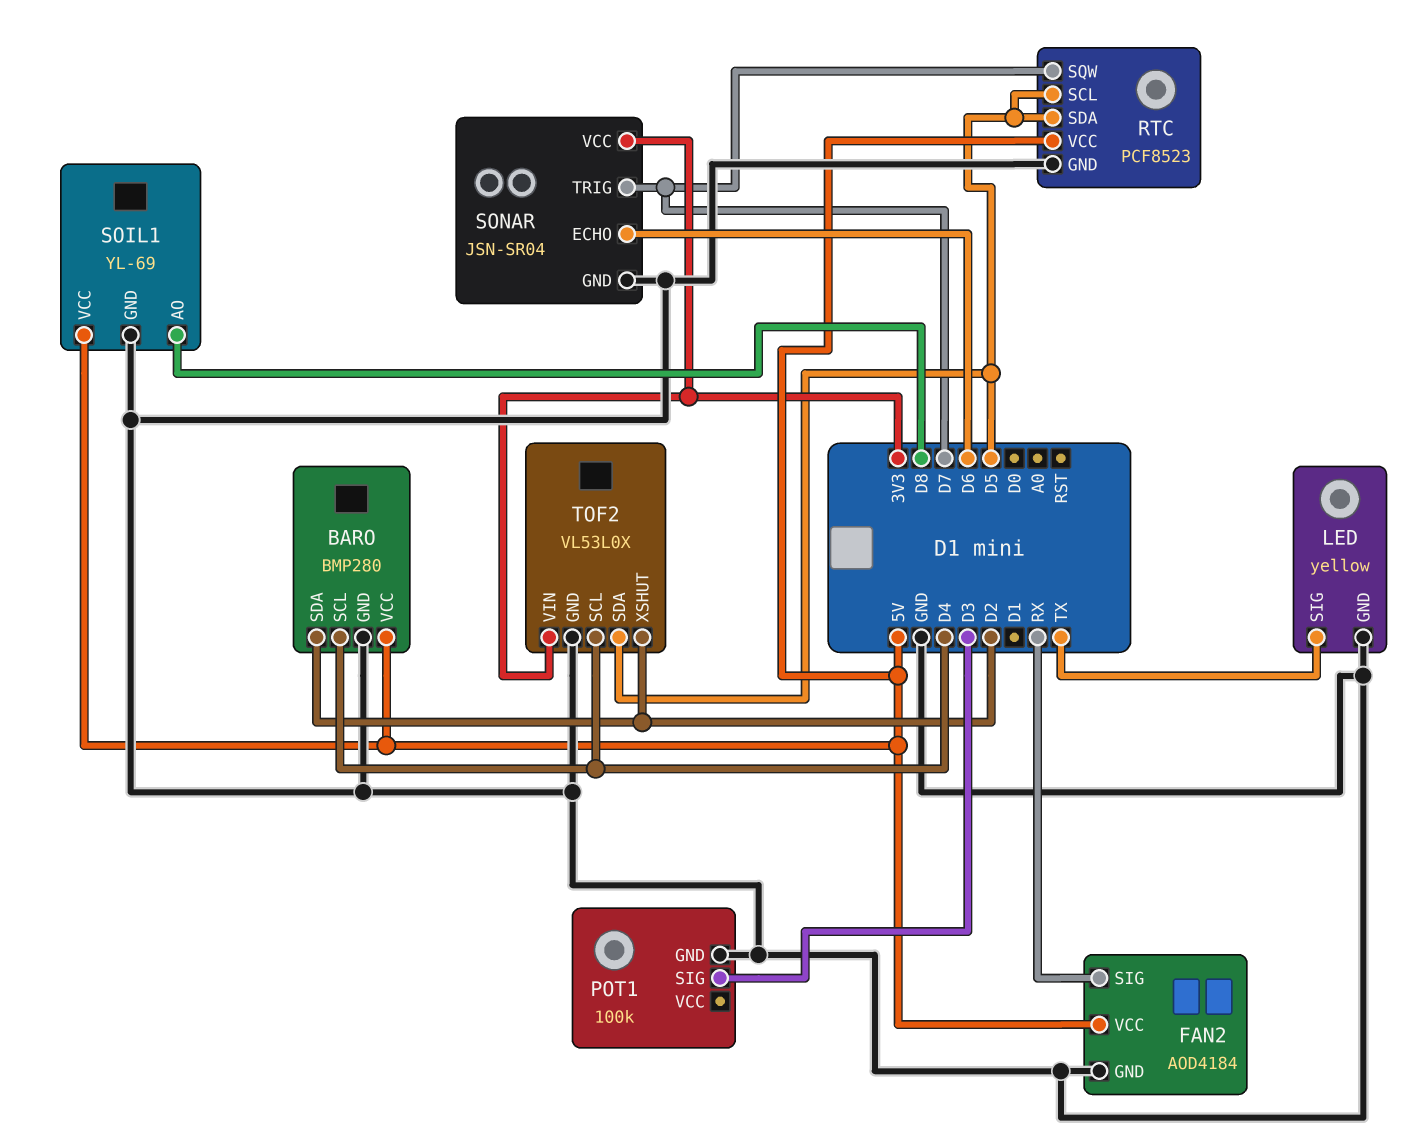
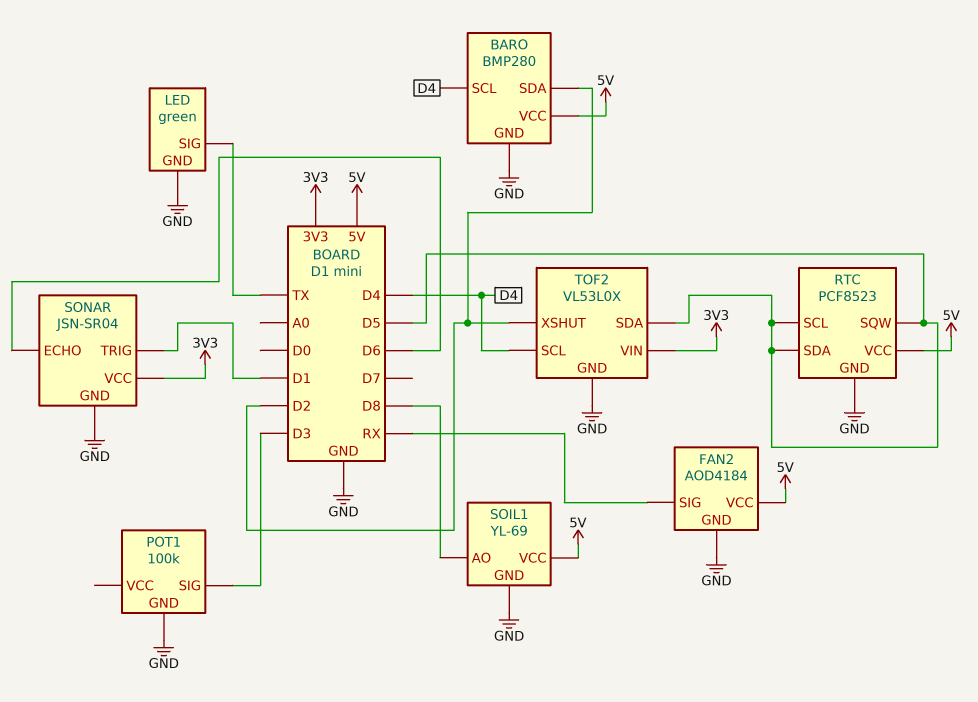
LED: yellow -> green
RTC pin SQW: D7 -> D5
SONAR pin TRIG: D7 -> D1

